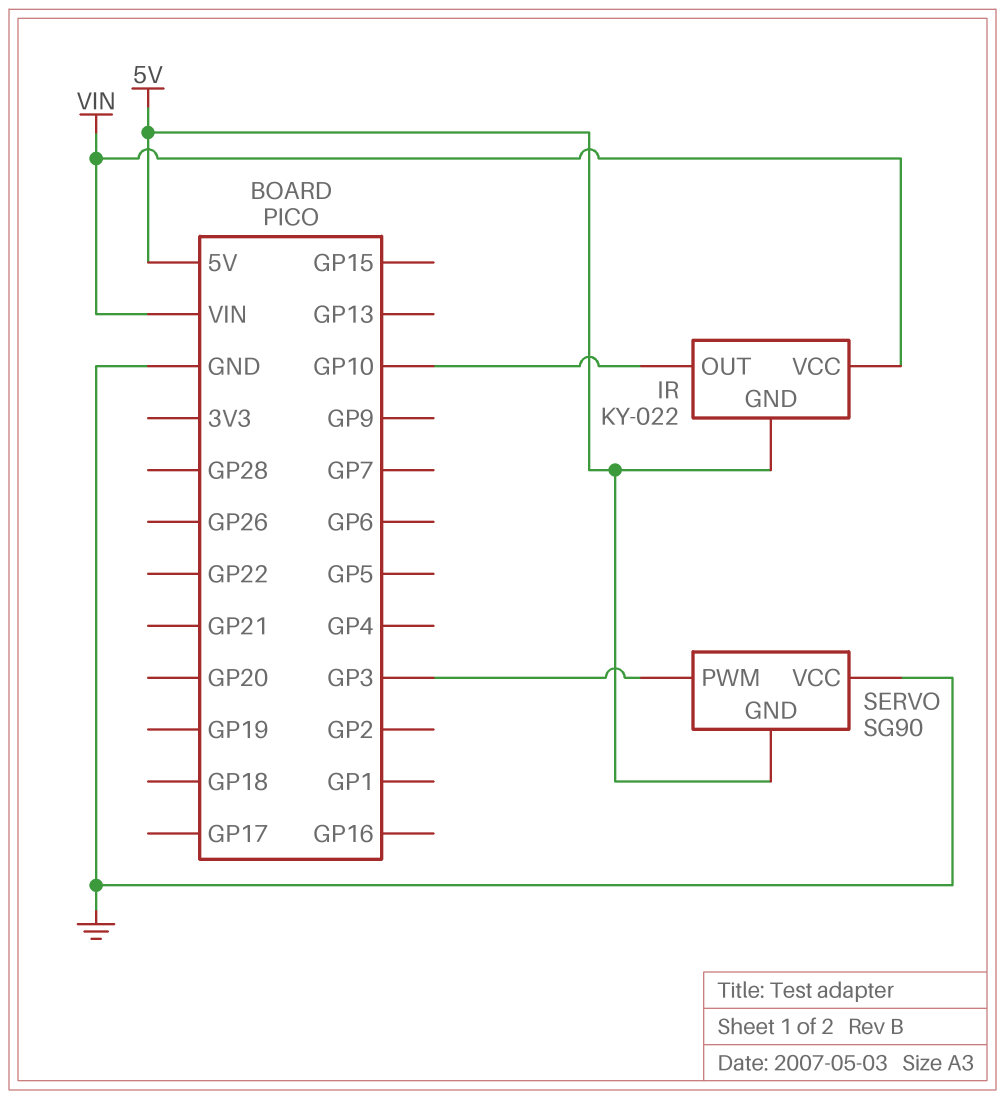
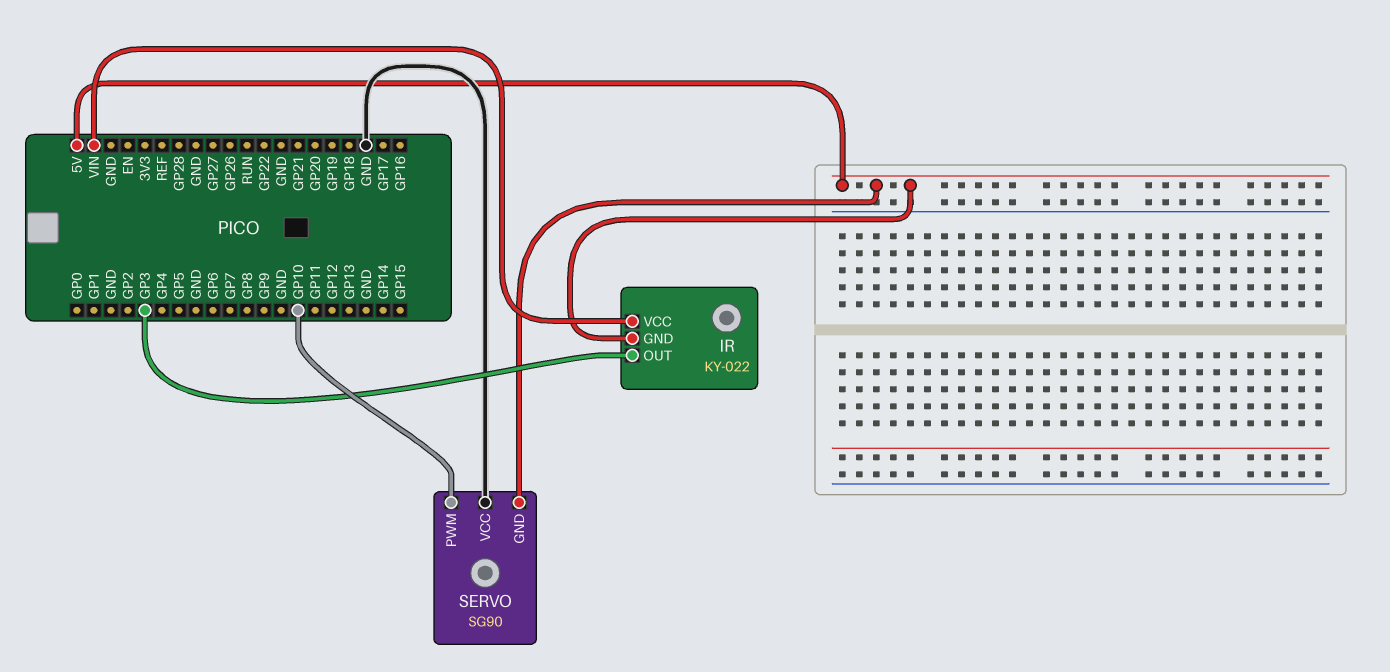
IR pin OUT: GP10 -> GP3
SERVO pin PWM: GP3 -> GP10

